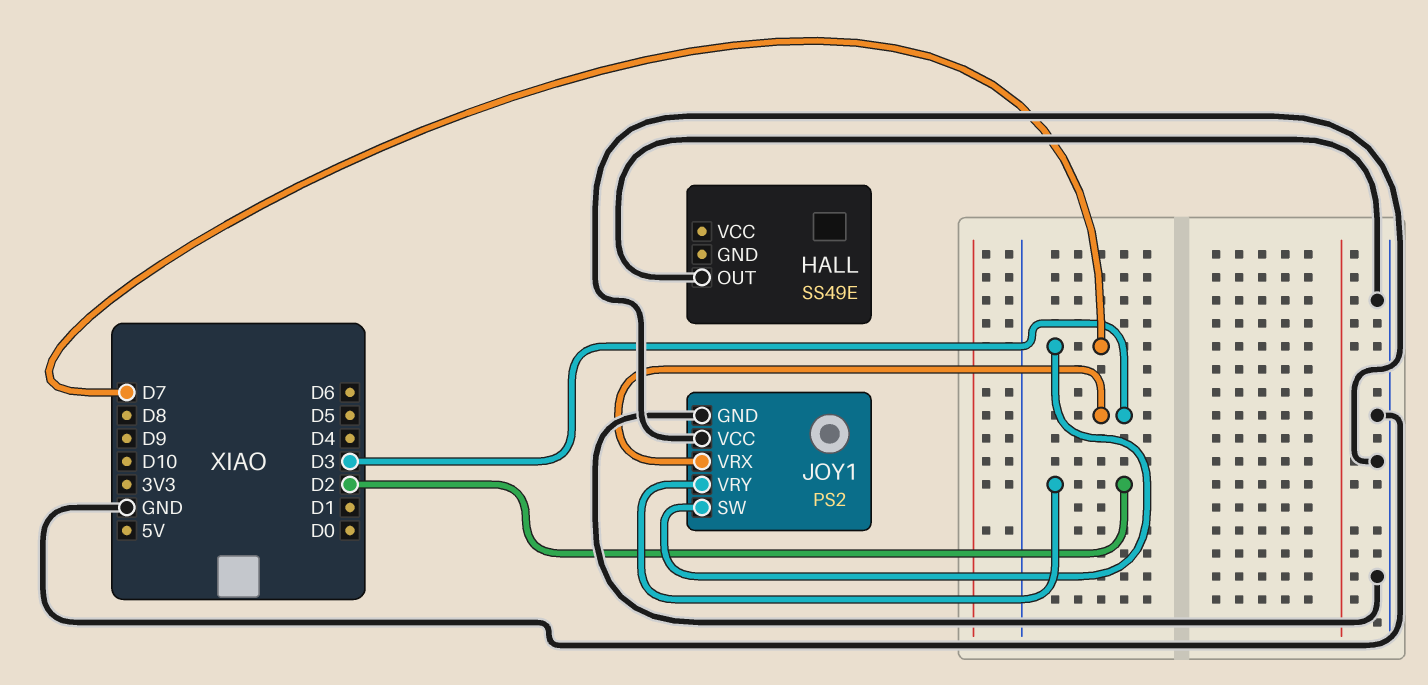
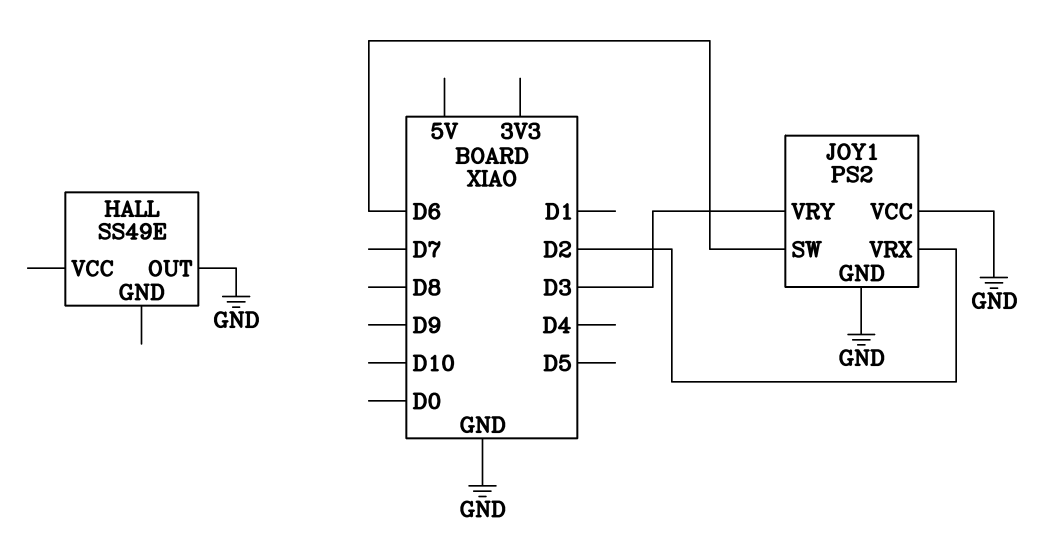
JOY1 pin SW: D7 -> D6
JOY1 pin VRX: D3 -> D2
JOY1 pin VRY: D2 -> D3

